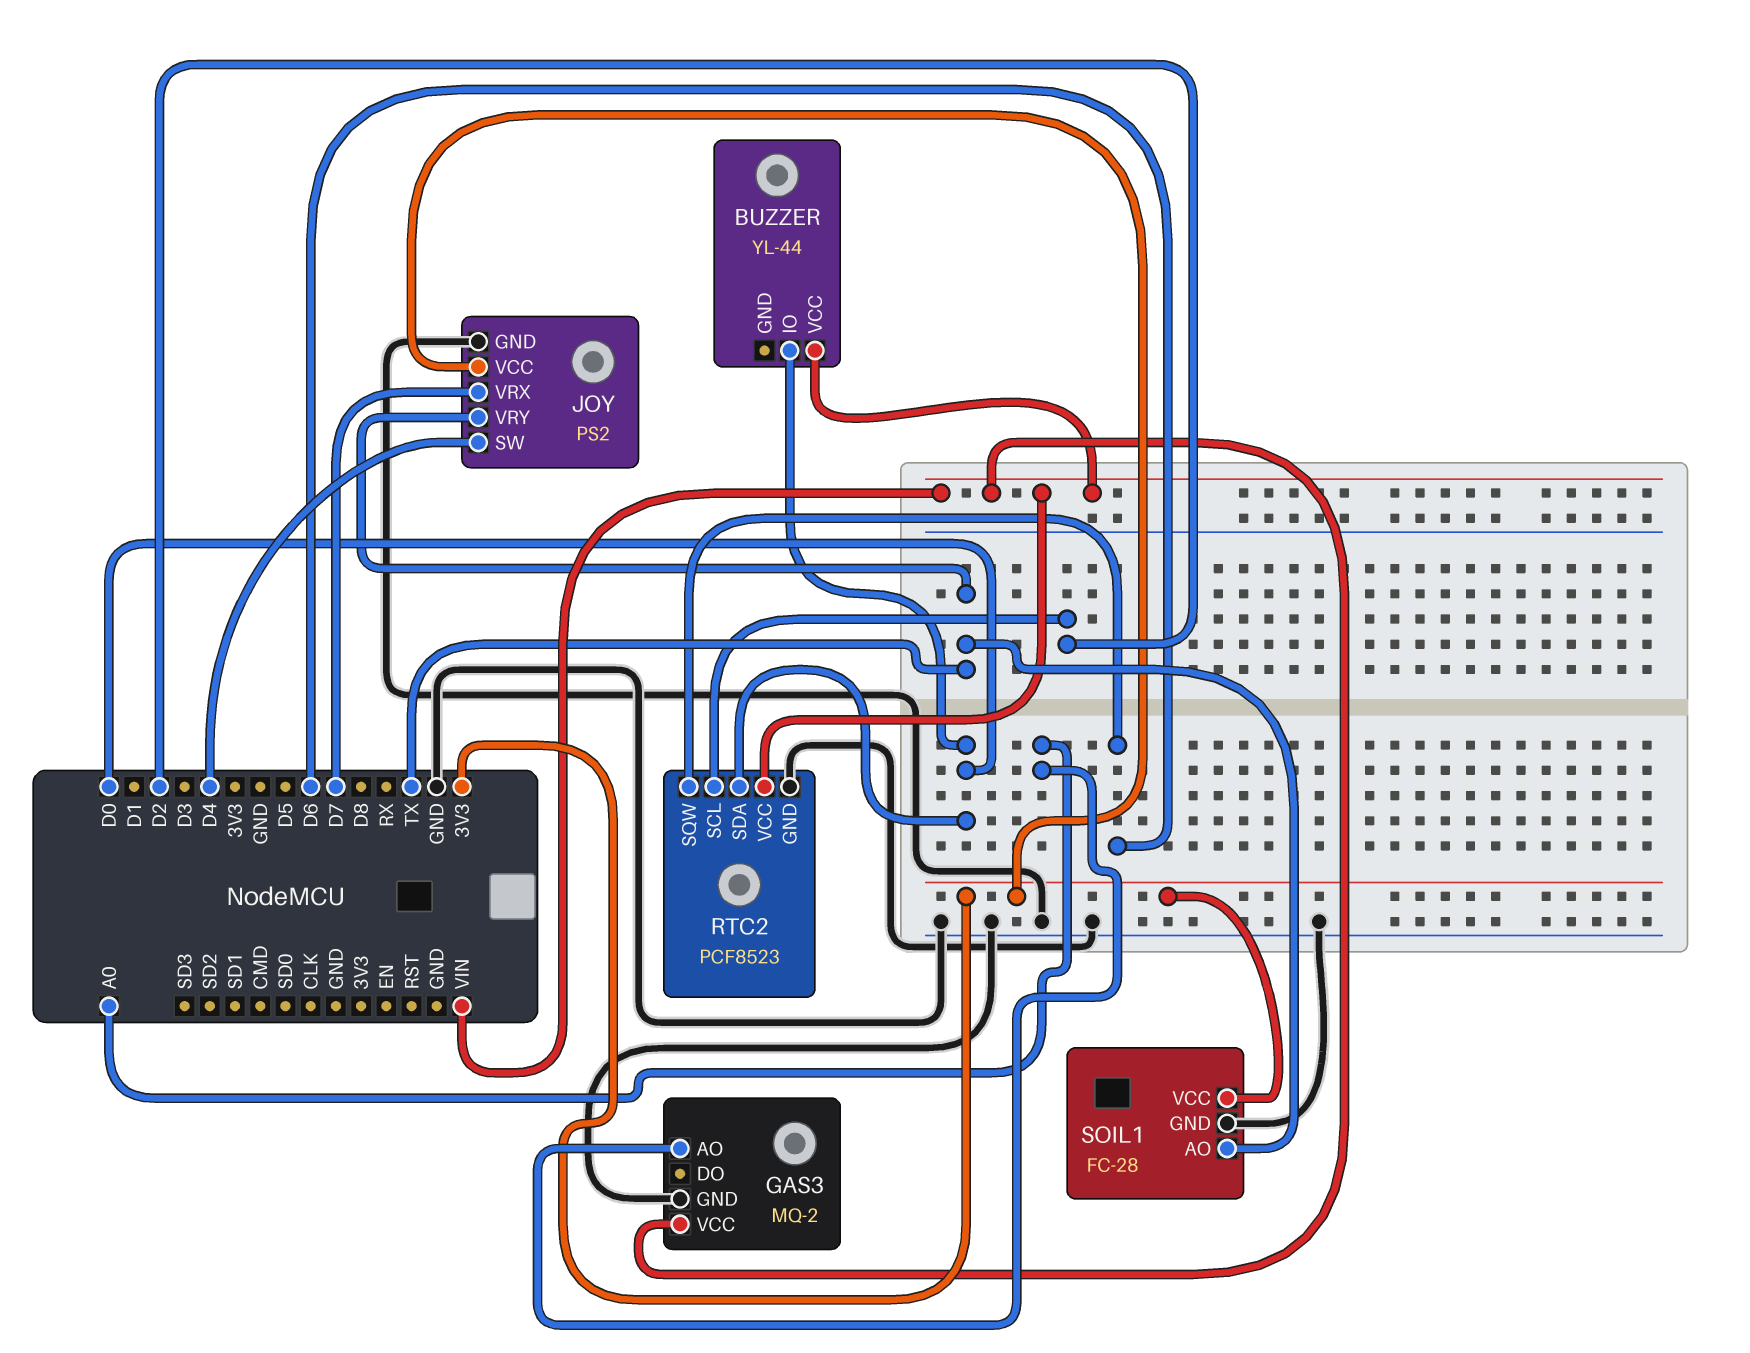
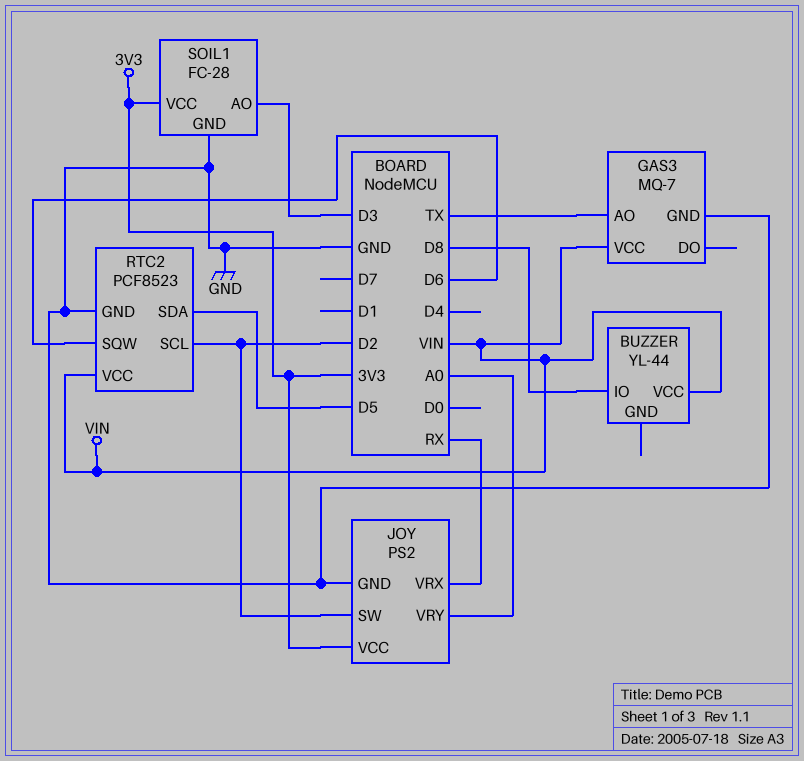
BUZZER pin IO: D0 -> D8
GAS3: MQ-2 -> MQ-7
GAS3 pin AO: A0 -> TX
JOY pin SW: D4 -> D2
JOY pin VRX: D7 -> RX
JOY pin VRY: TX -> A0
RTC2 pin SDA: D0 -> D5
SOIL1 pin AO: TX -> D3

